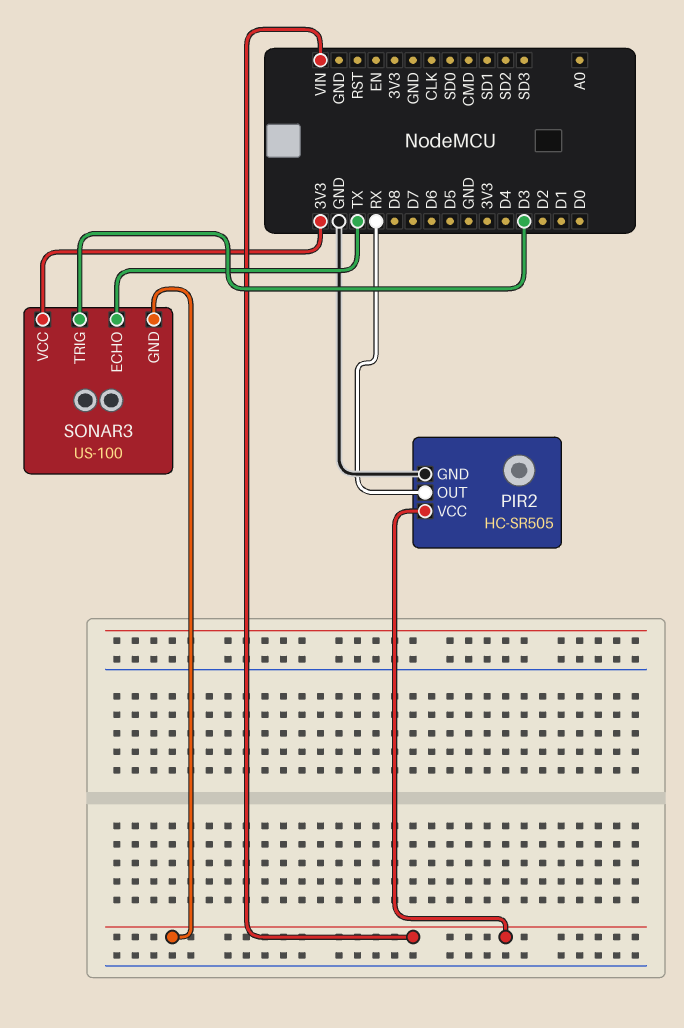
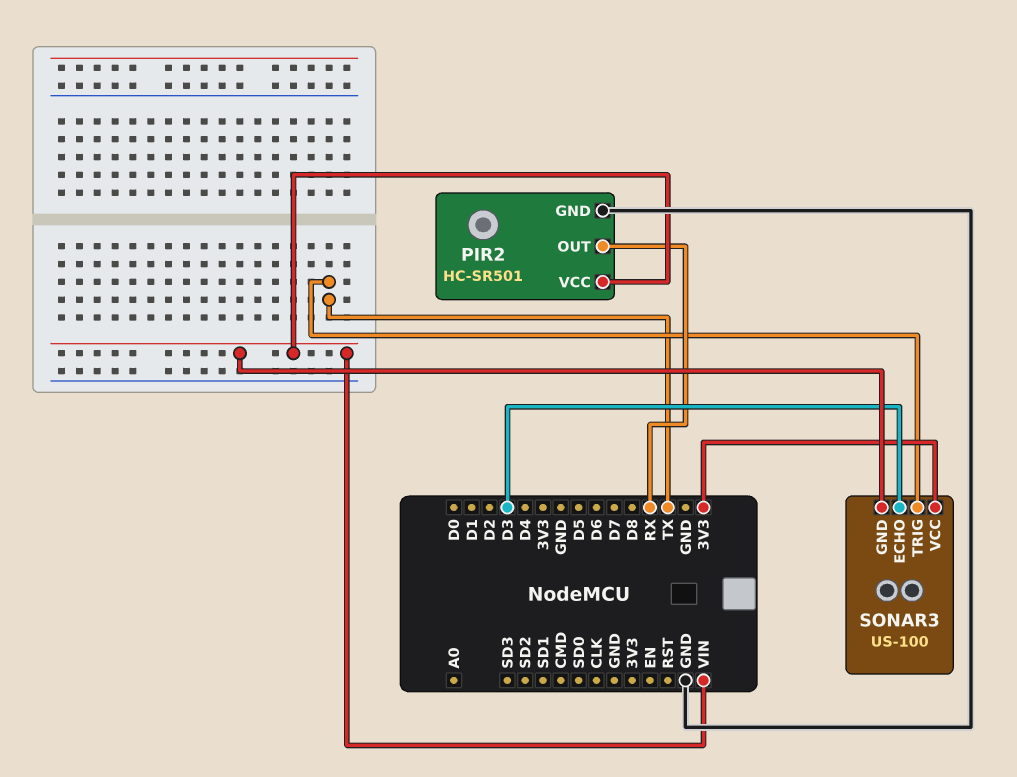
PIR2: HC-SR505 -> HC-SR501
SONAR3 pin ECHO: TX -> D3
SONAR3 pin TRIG: D3 -> TX

